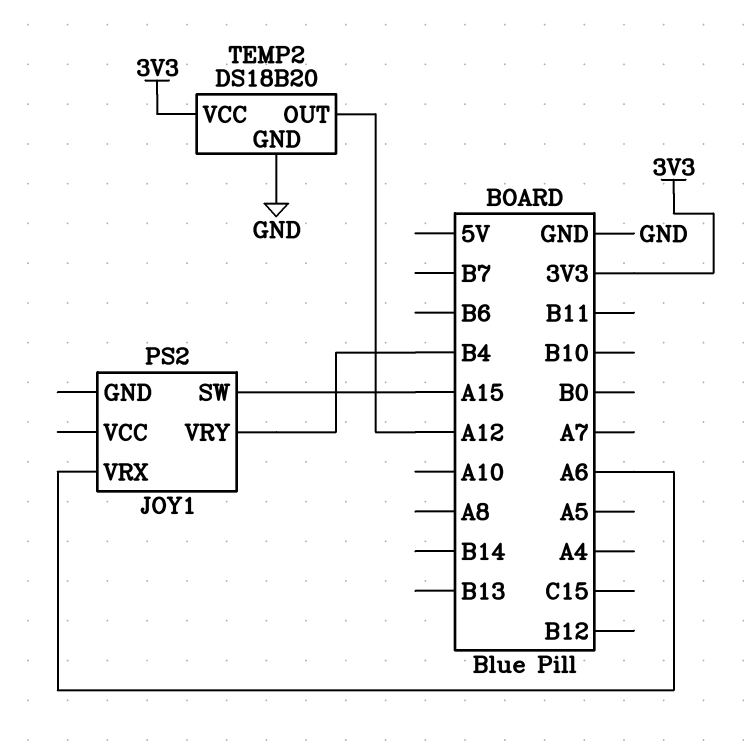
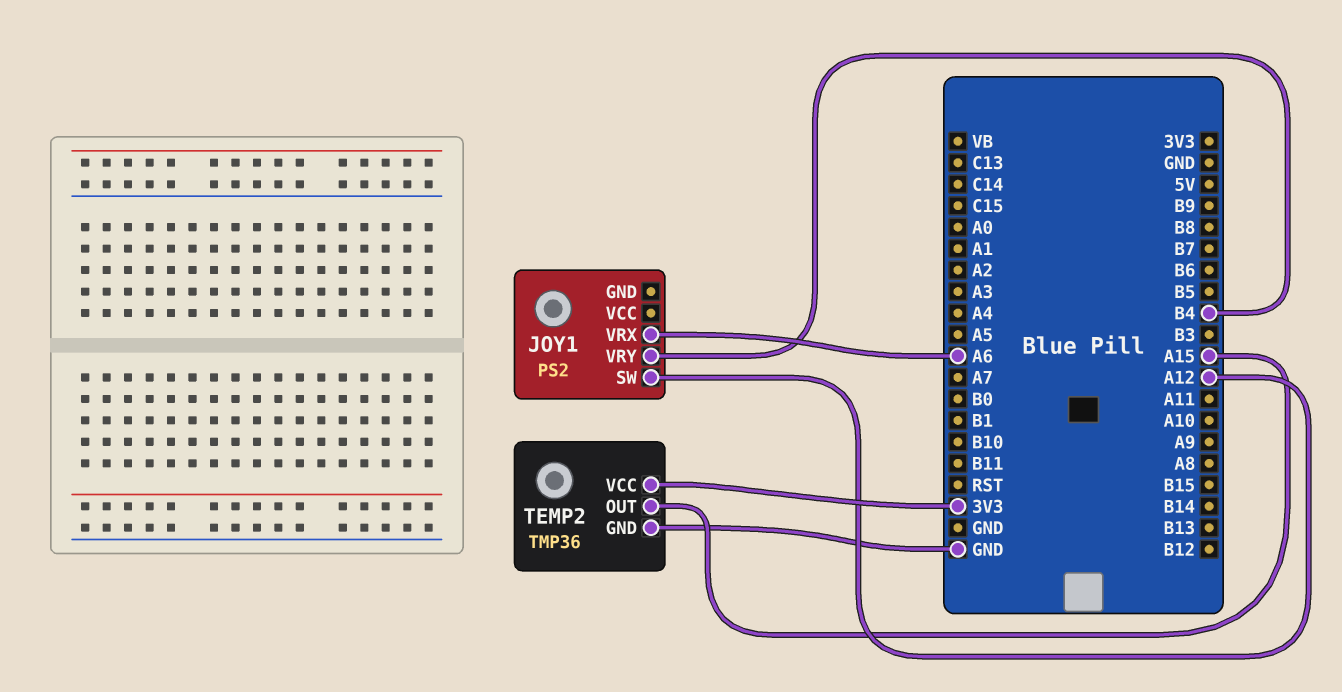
JOY1 pin SW: A15 -> A12
TEMP2: DS18B20 -> TMP36
TEMP2 pin OUT: A12 -> A15

